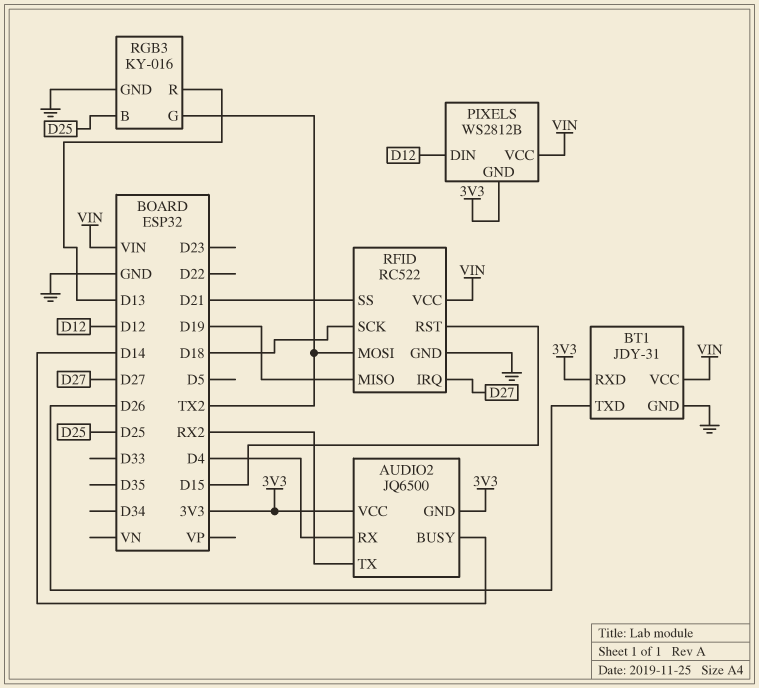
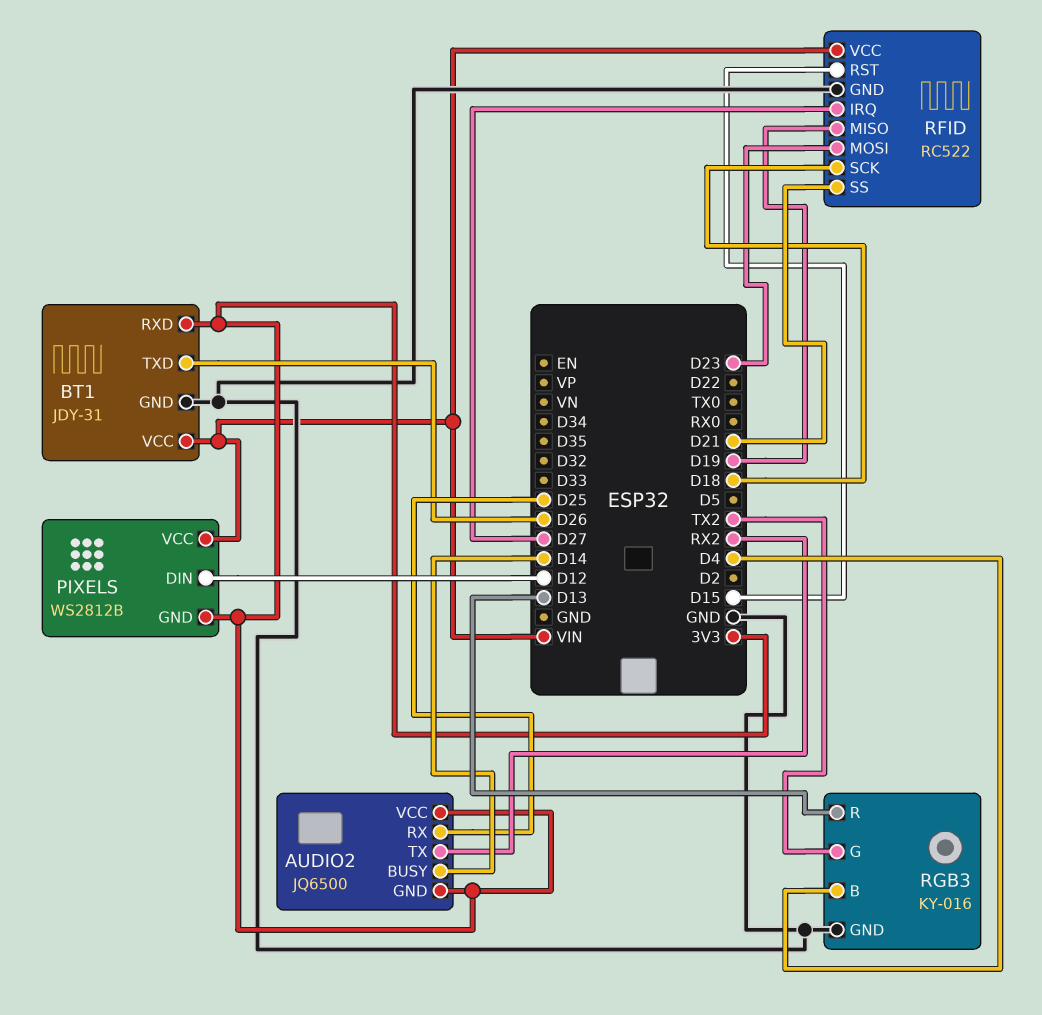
AUDIO2 pin RX: D4 -> D25
RFID pin MOSI: TX2 -> D23
RGB3 pin B: D25 -> D4

